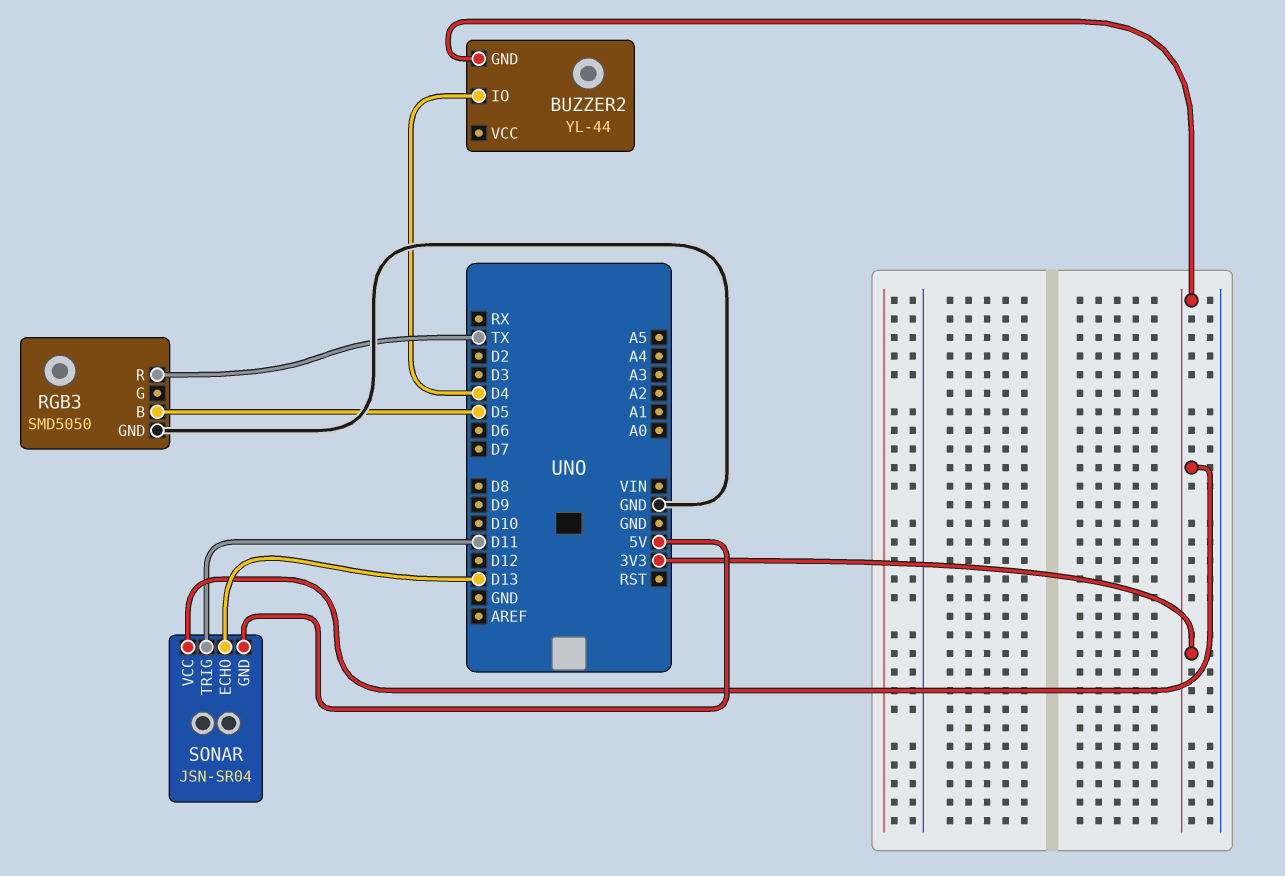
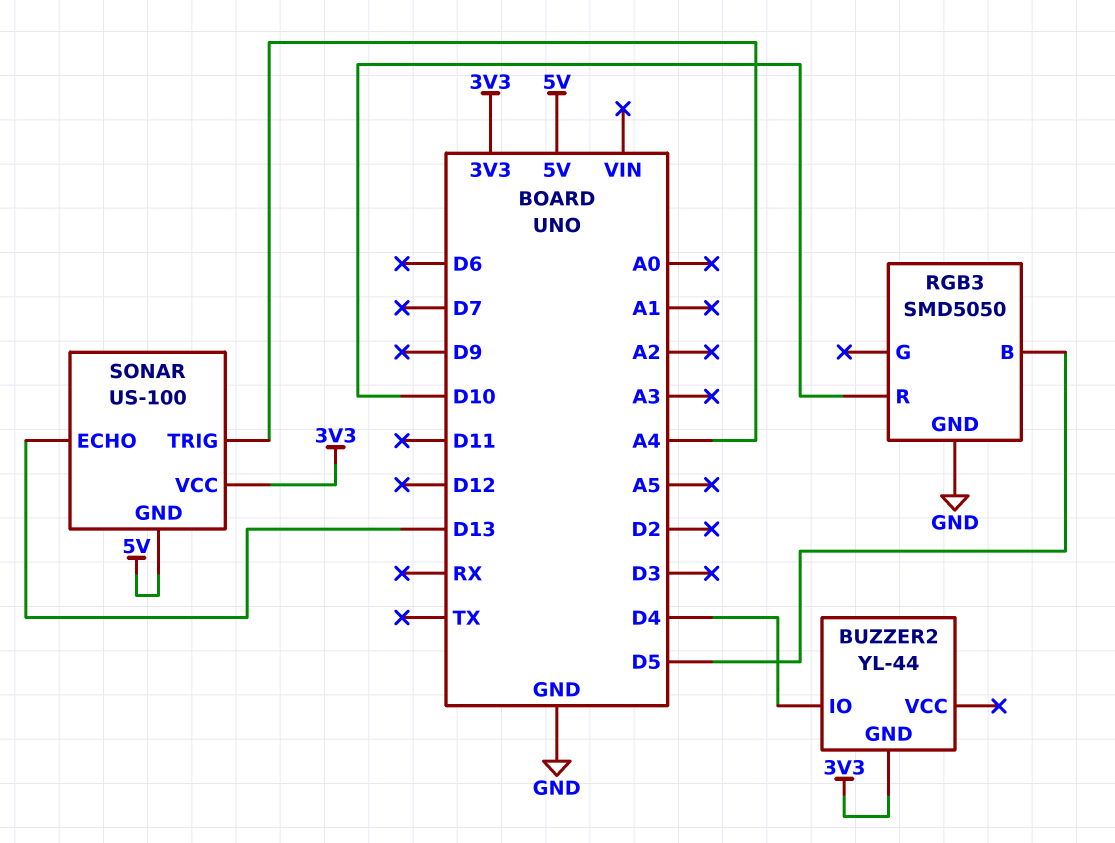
RGB3 pin R: TX -> D10
SONAR: JSN-SR04 -> US-100
SONAR pin TRIG: D11 -> A4

